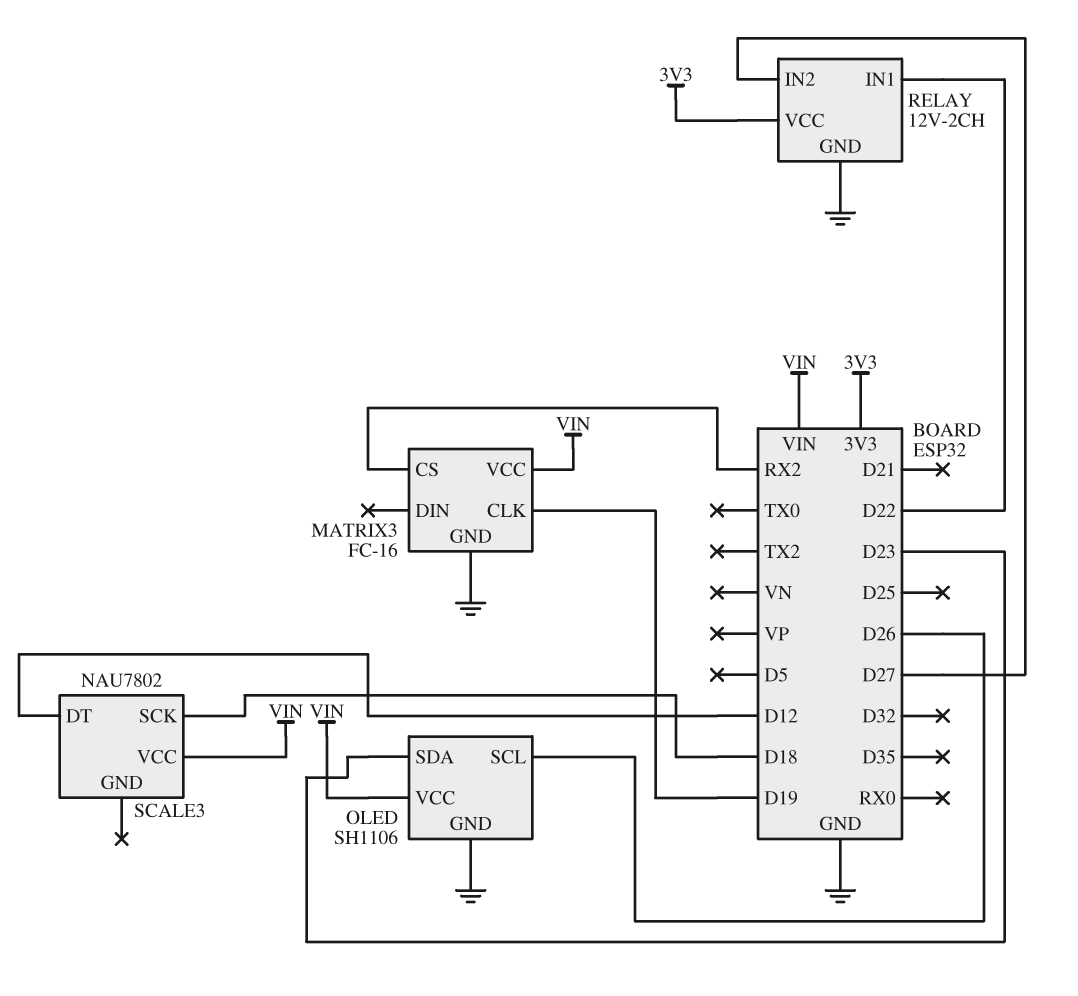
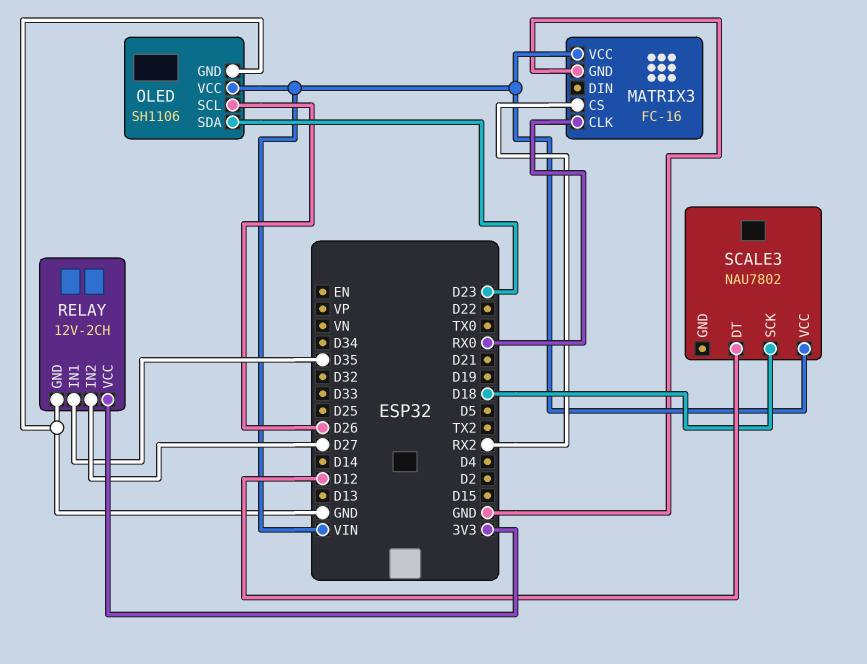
MATRIX3 pin CLK: D19 -> RX0
RELAY pin IN1: D22 -> D35

